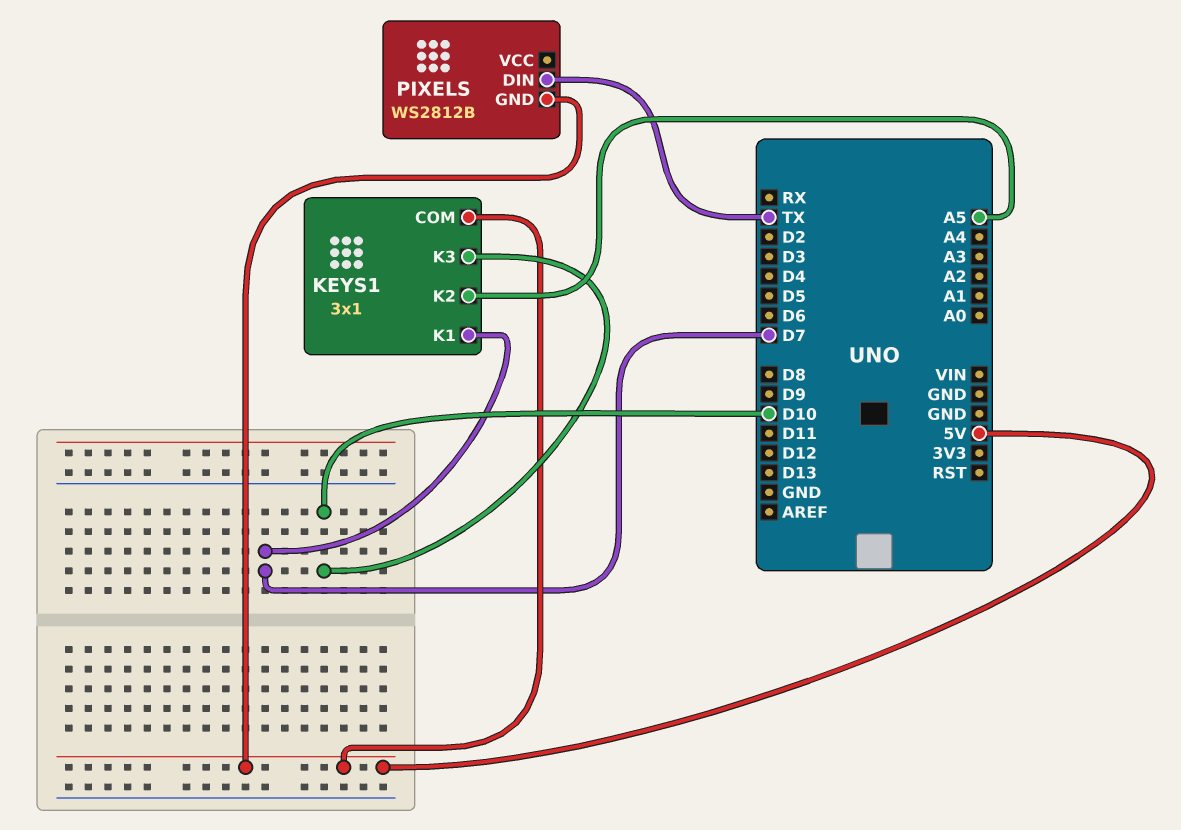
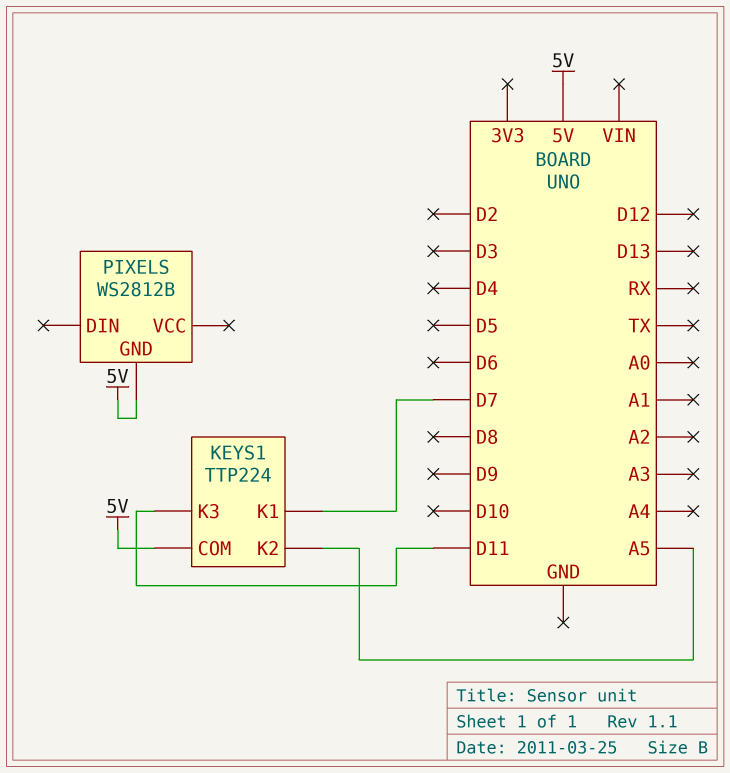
KEYS1: 3x1 -> TTP224
KEYS1 pin K3: D10 -> D11
PIXELS pin DIN: TX -> none

